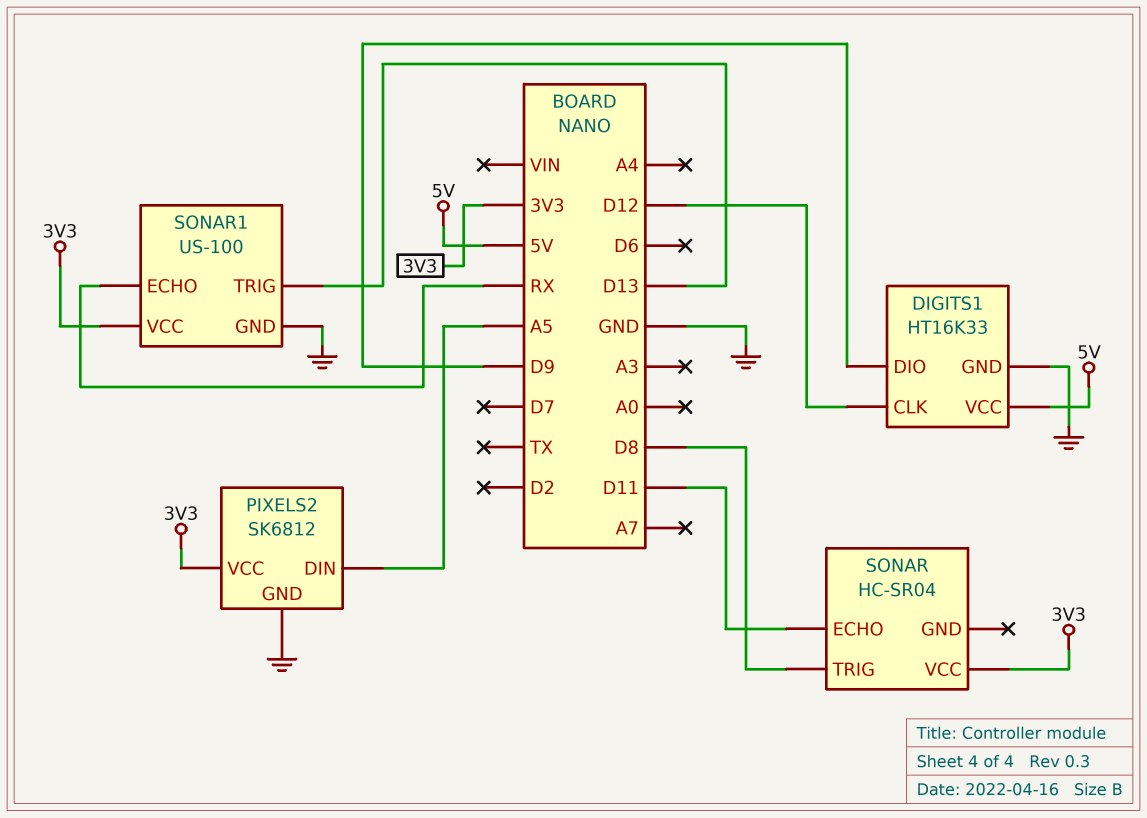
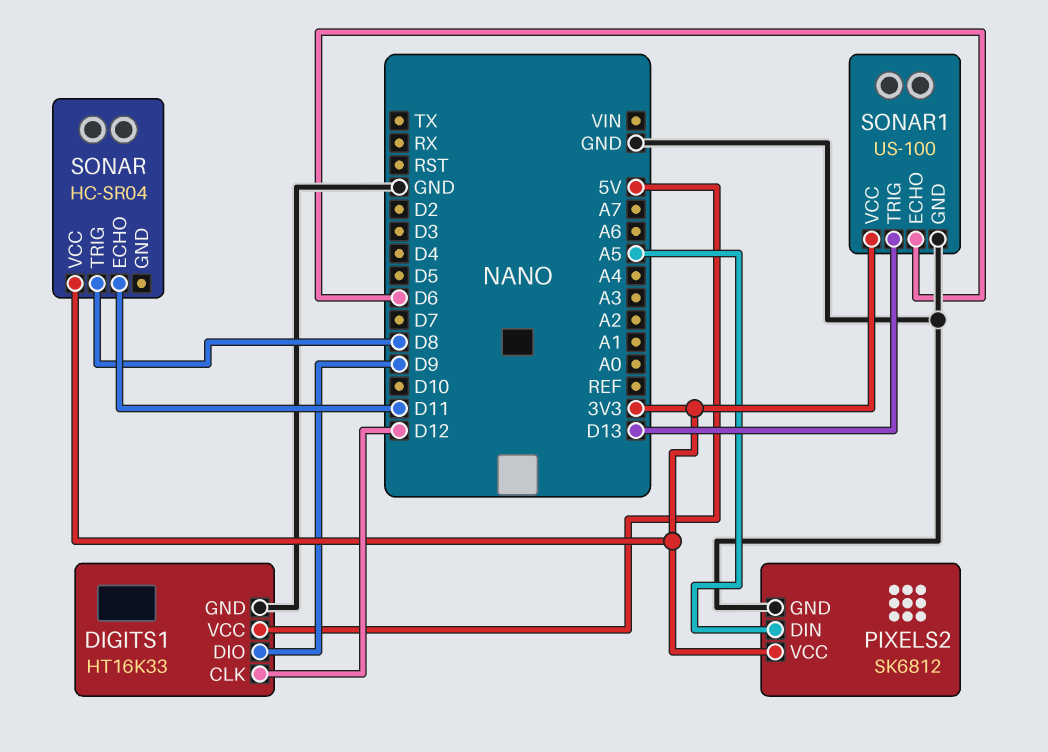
SONAR1 pin ECHO: RX -> D6

